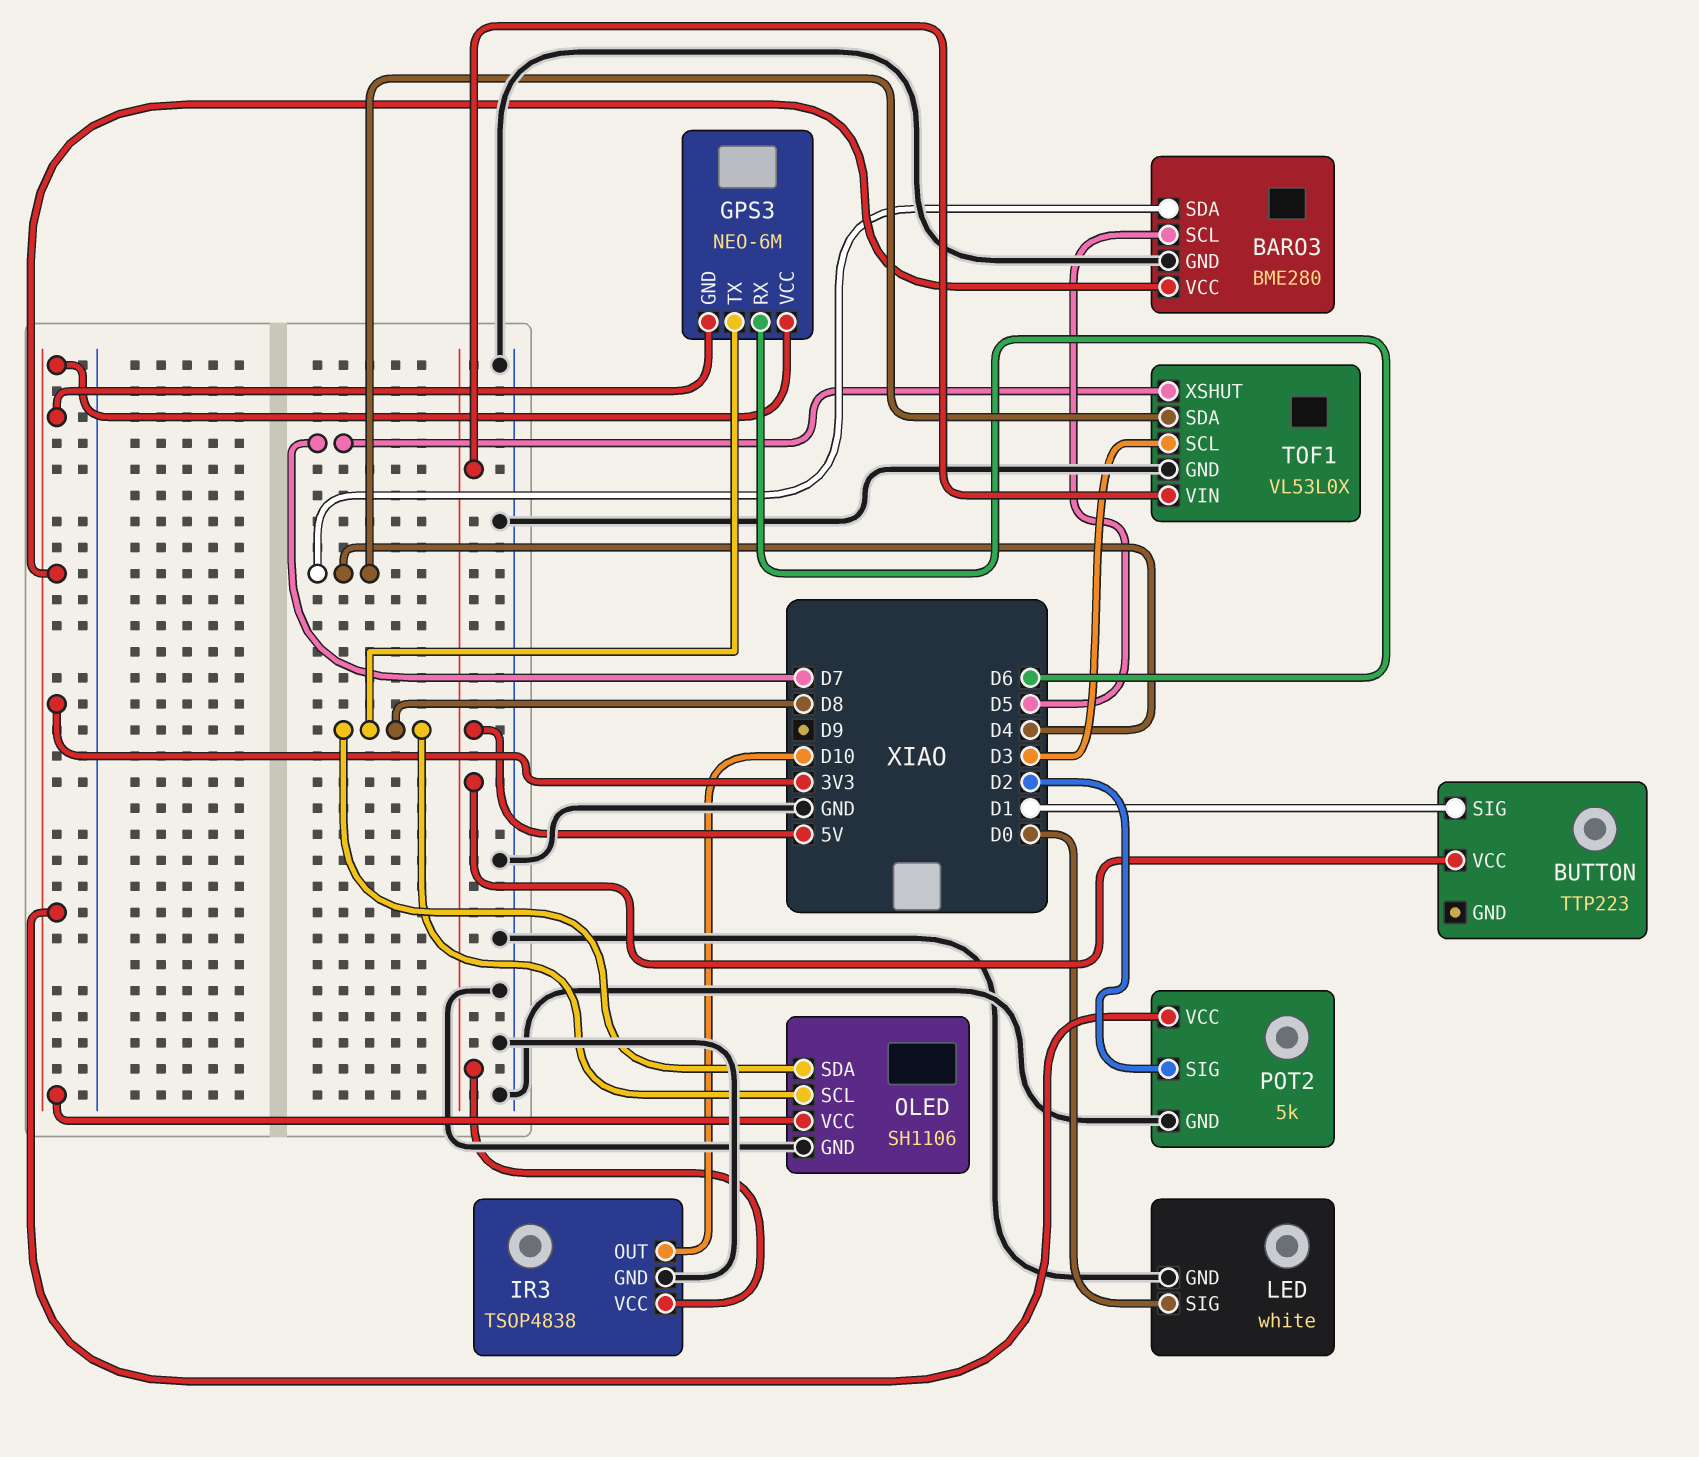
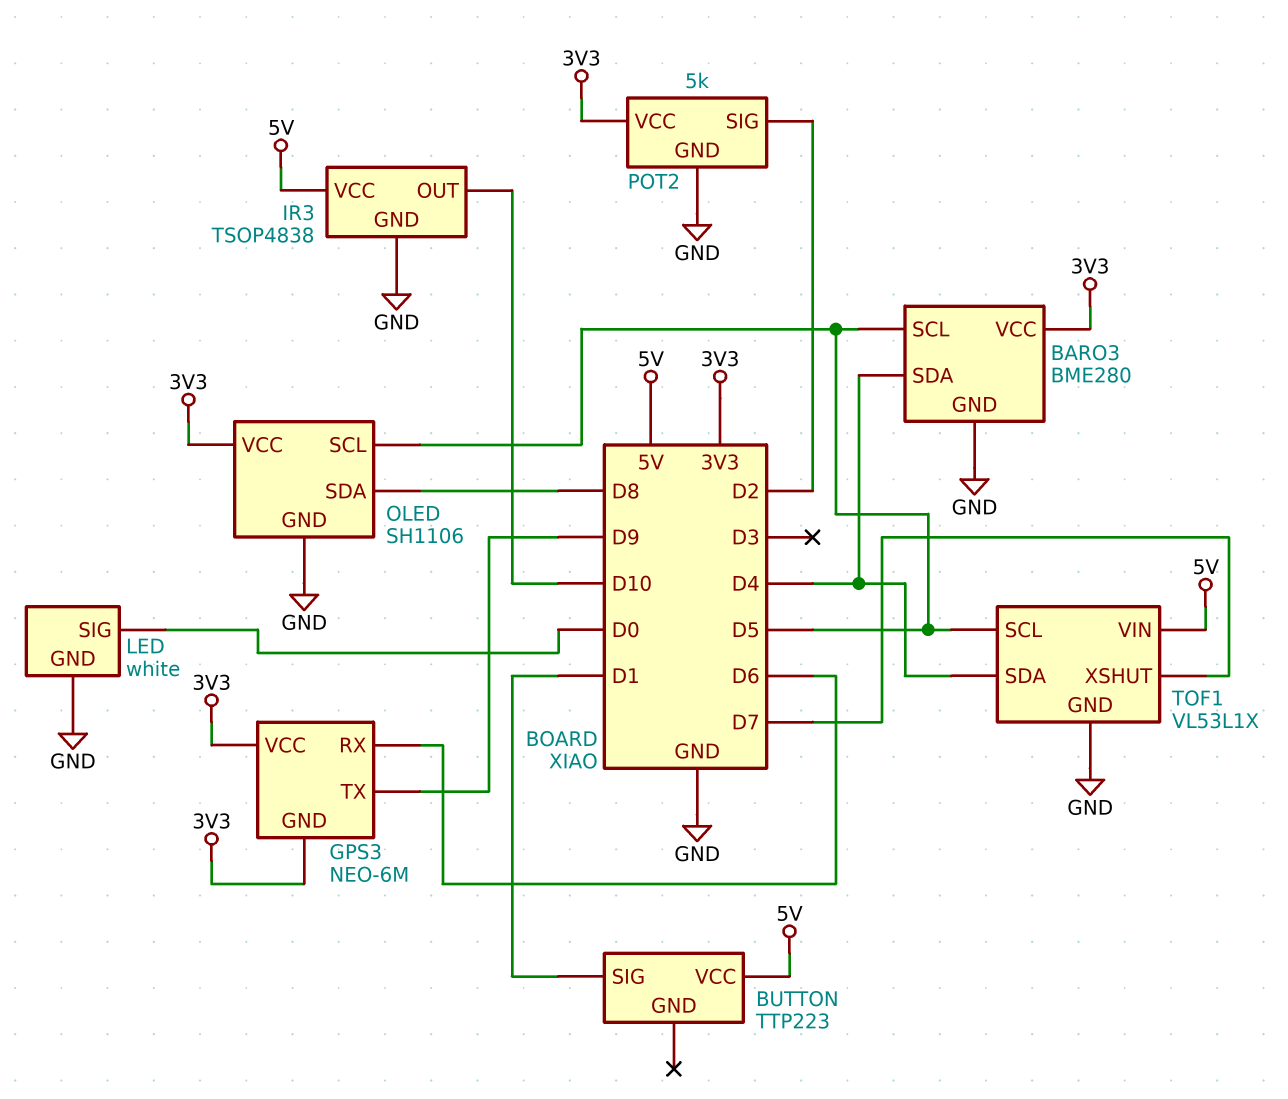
GPS3 pin TX: D8 -> D9
OLED pin SCL: D8 -> D5
TOF1: VL53L0X -> VL53L1X
TOF1 pin SCL: D3 -> D5

